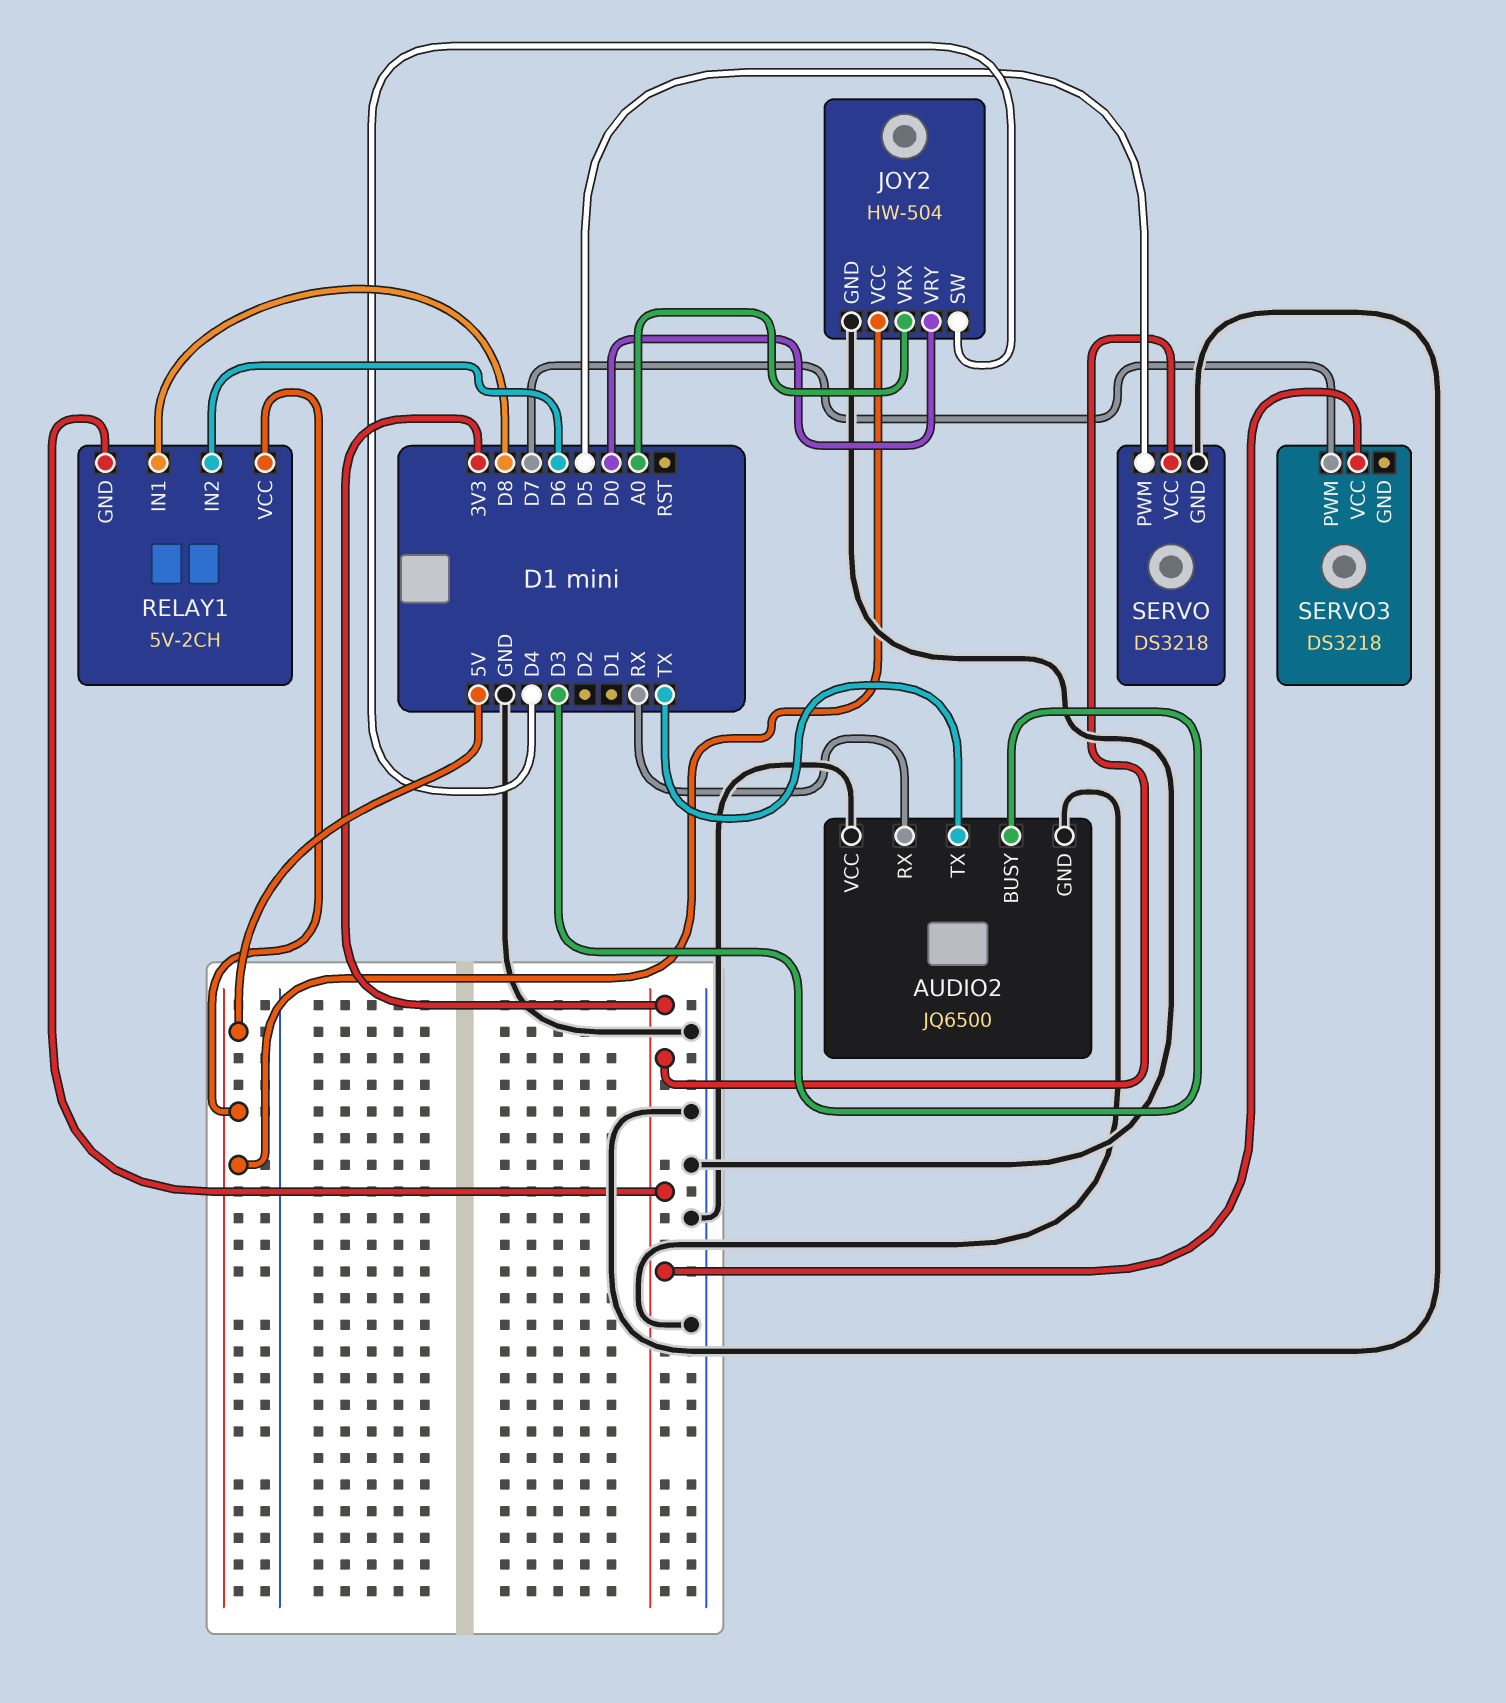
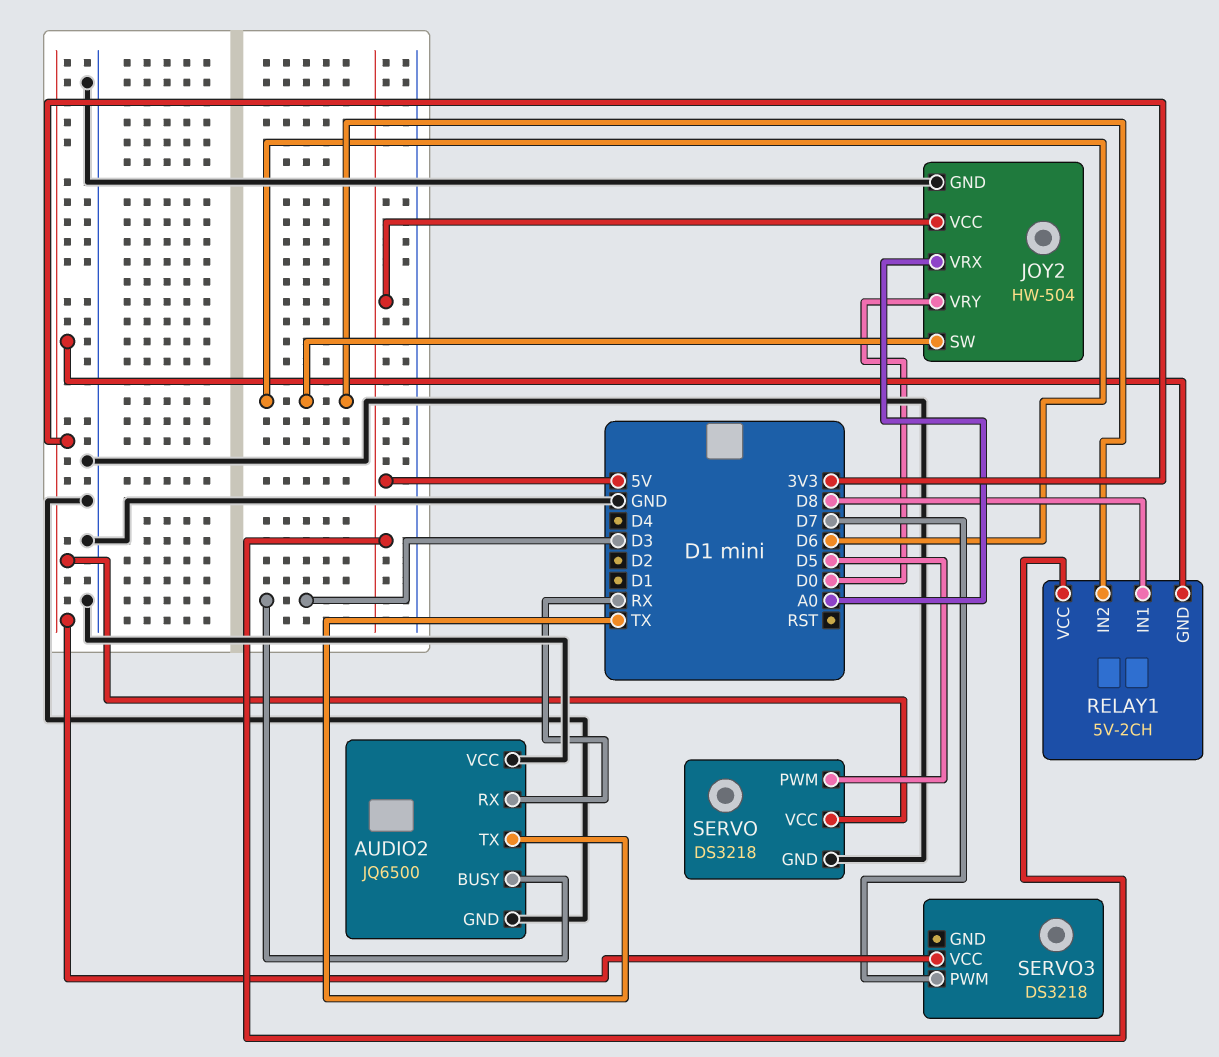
JOY2 pin SW: D4 -> D6

